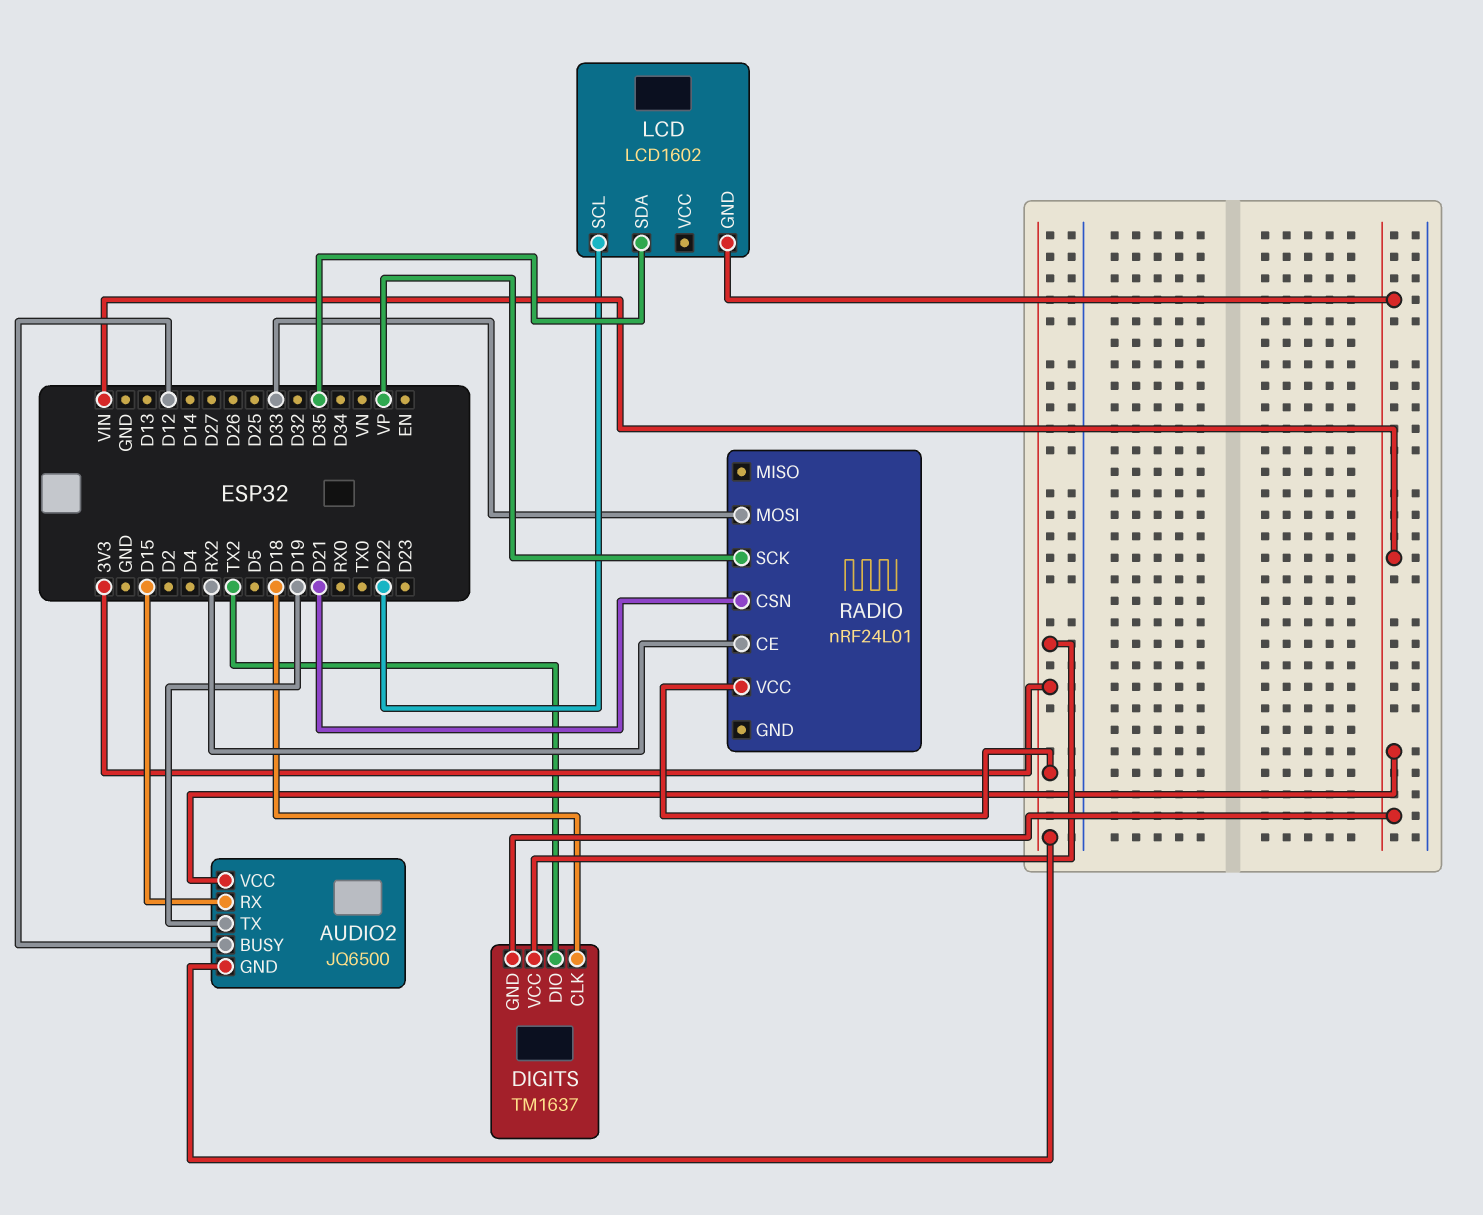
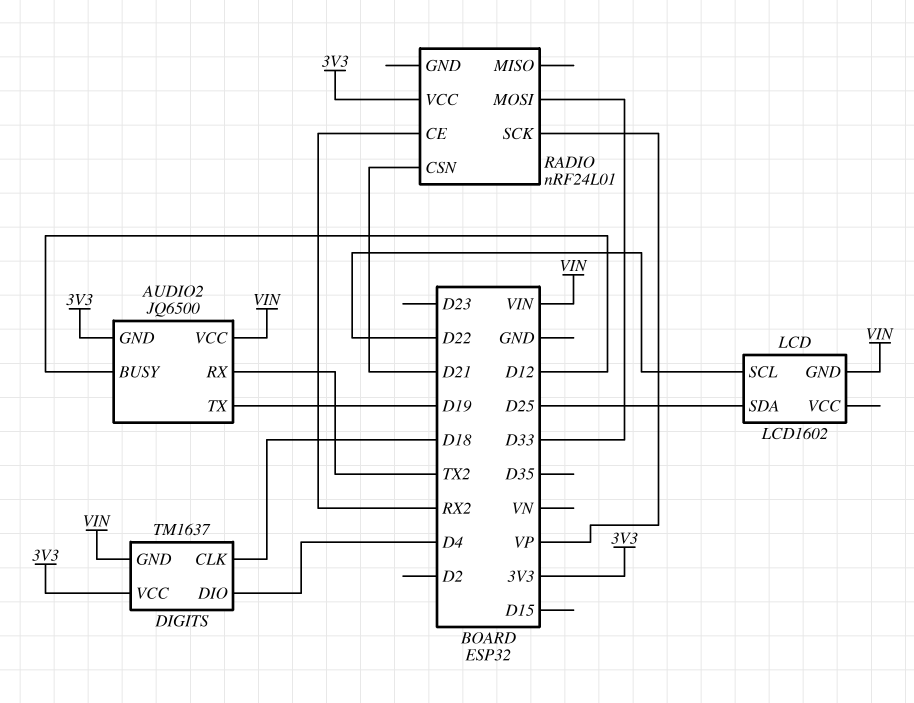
AUDIO2 pin RX: D15 -> TX2
DIGITS pin DIO: TX2 -> D4
LCD pin SDA: D35 -> D25

